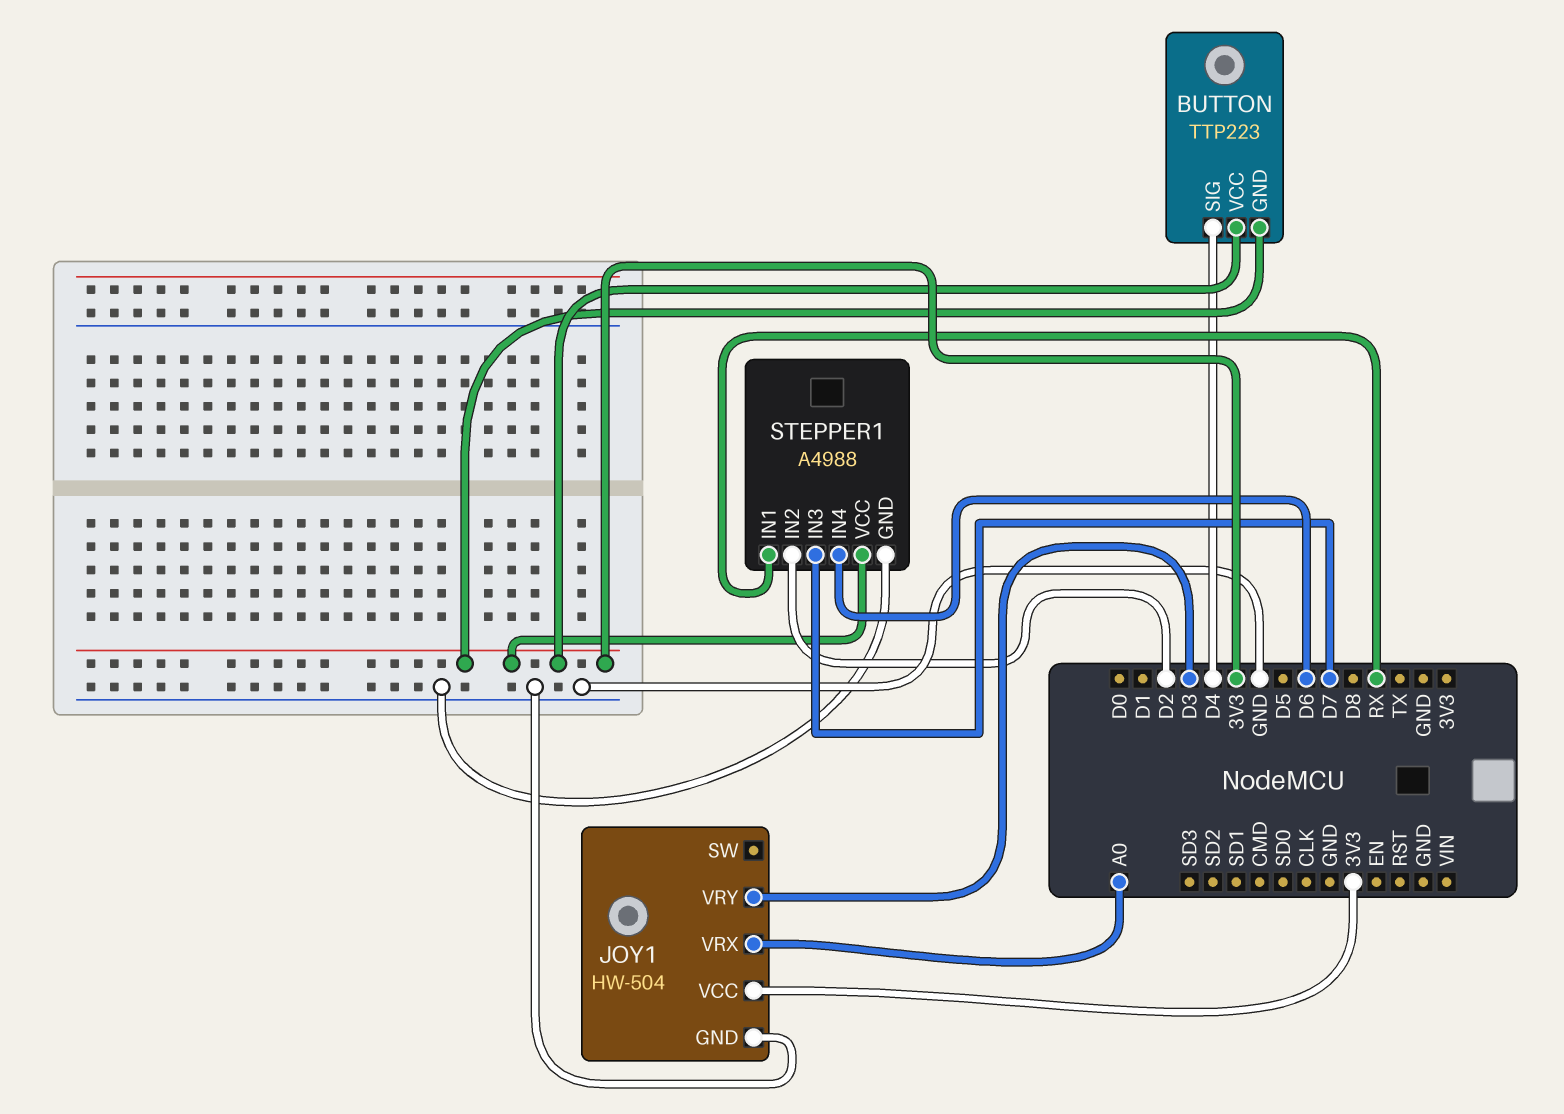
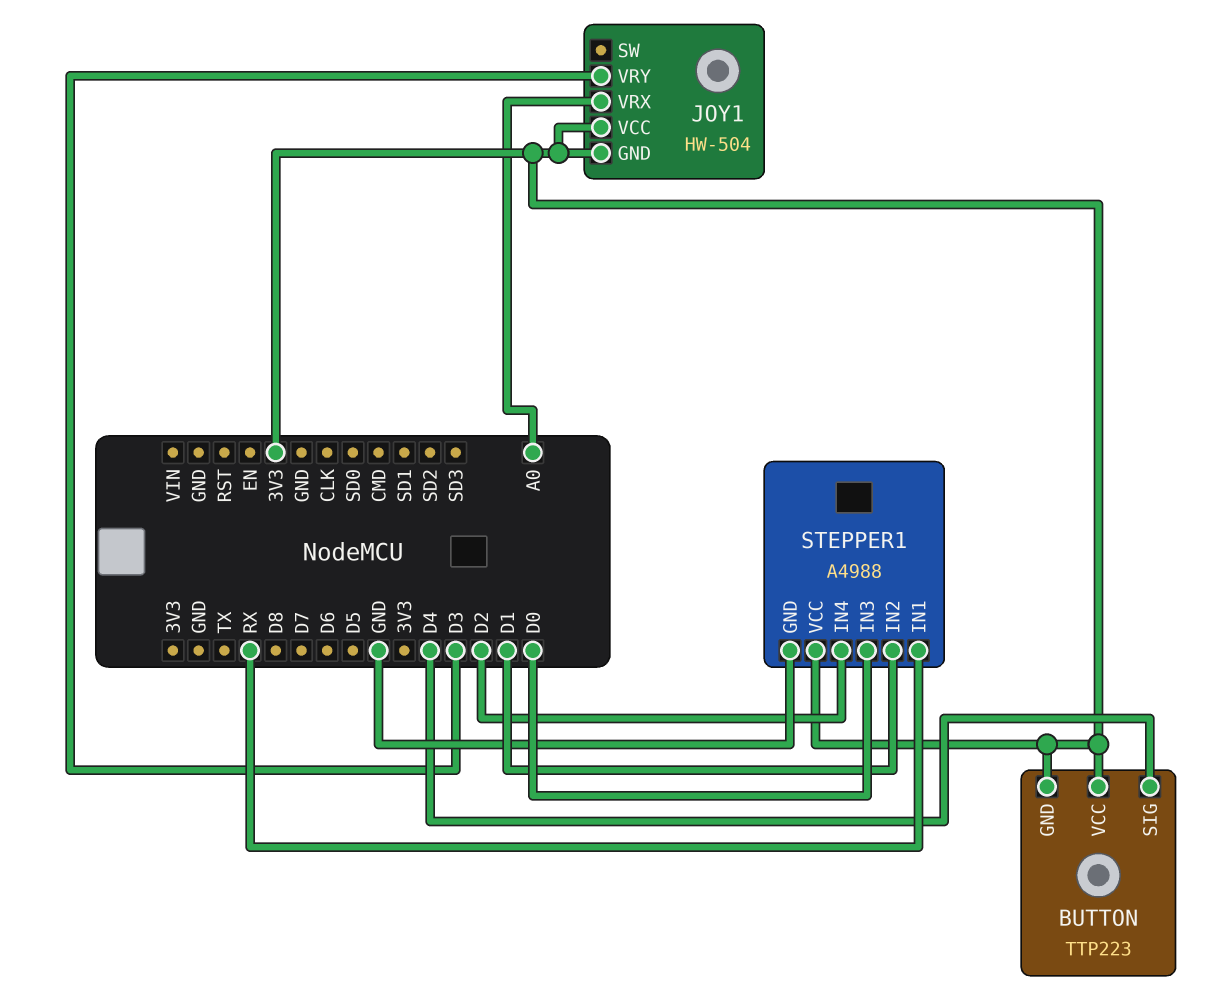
JOY1 pin GND: GND -> 3V3
STEPPER1 pin IN2: D2 -> D1
STEPPER1 pin IN3: D7 -> D0
STEPPER1 pin IN4: D6 -> D2

